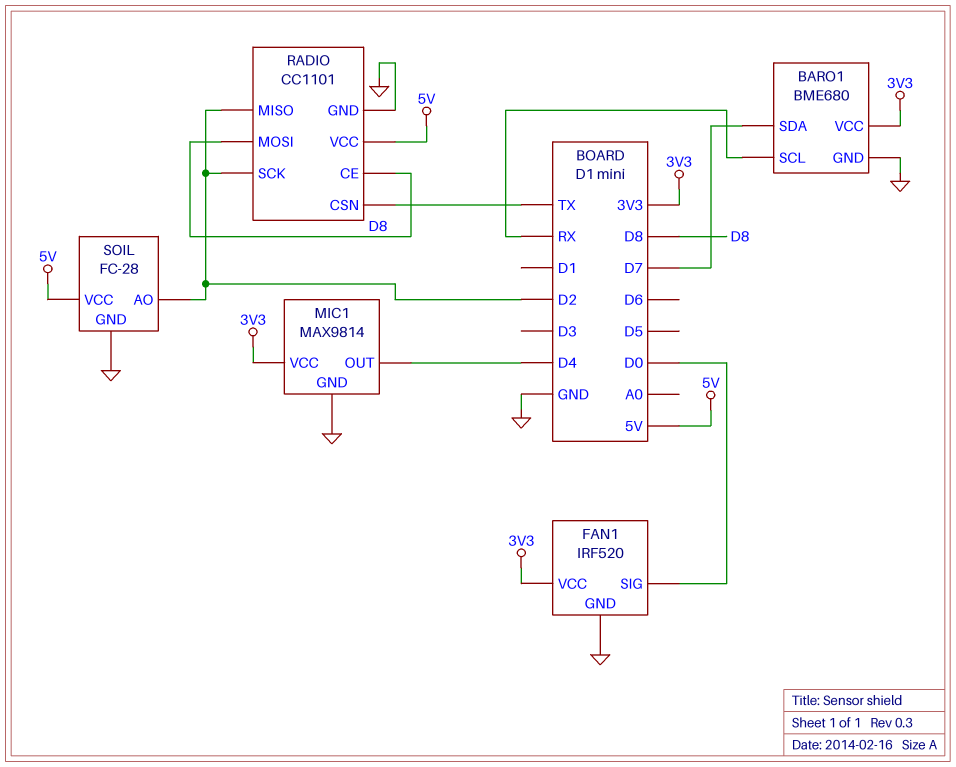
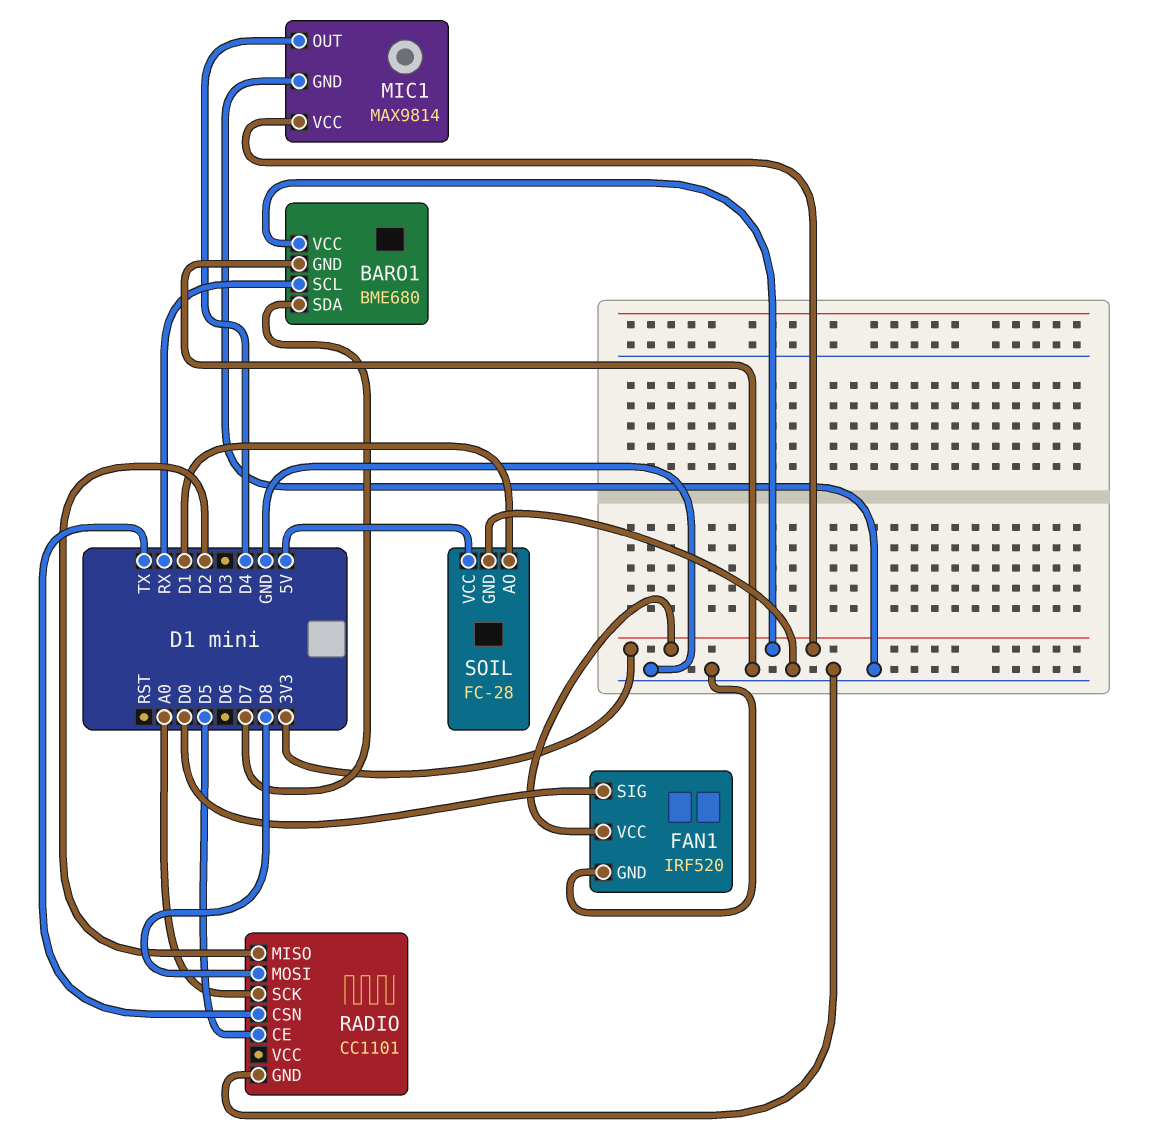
RADIO pin CE: D8 -> D5
RADIO pin SCK: D2 -> A0
RADIO pin VCC: 5V -> none
SOIL pin AO: D2 -> D1

